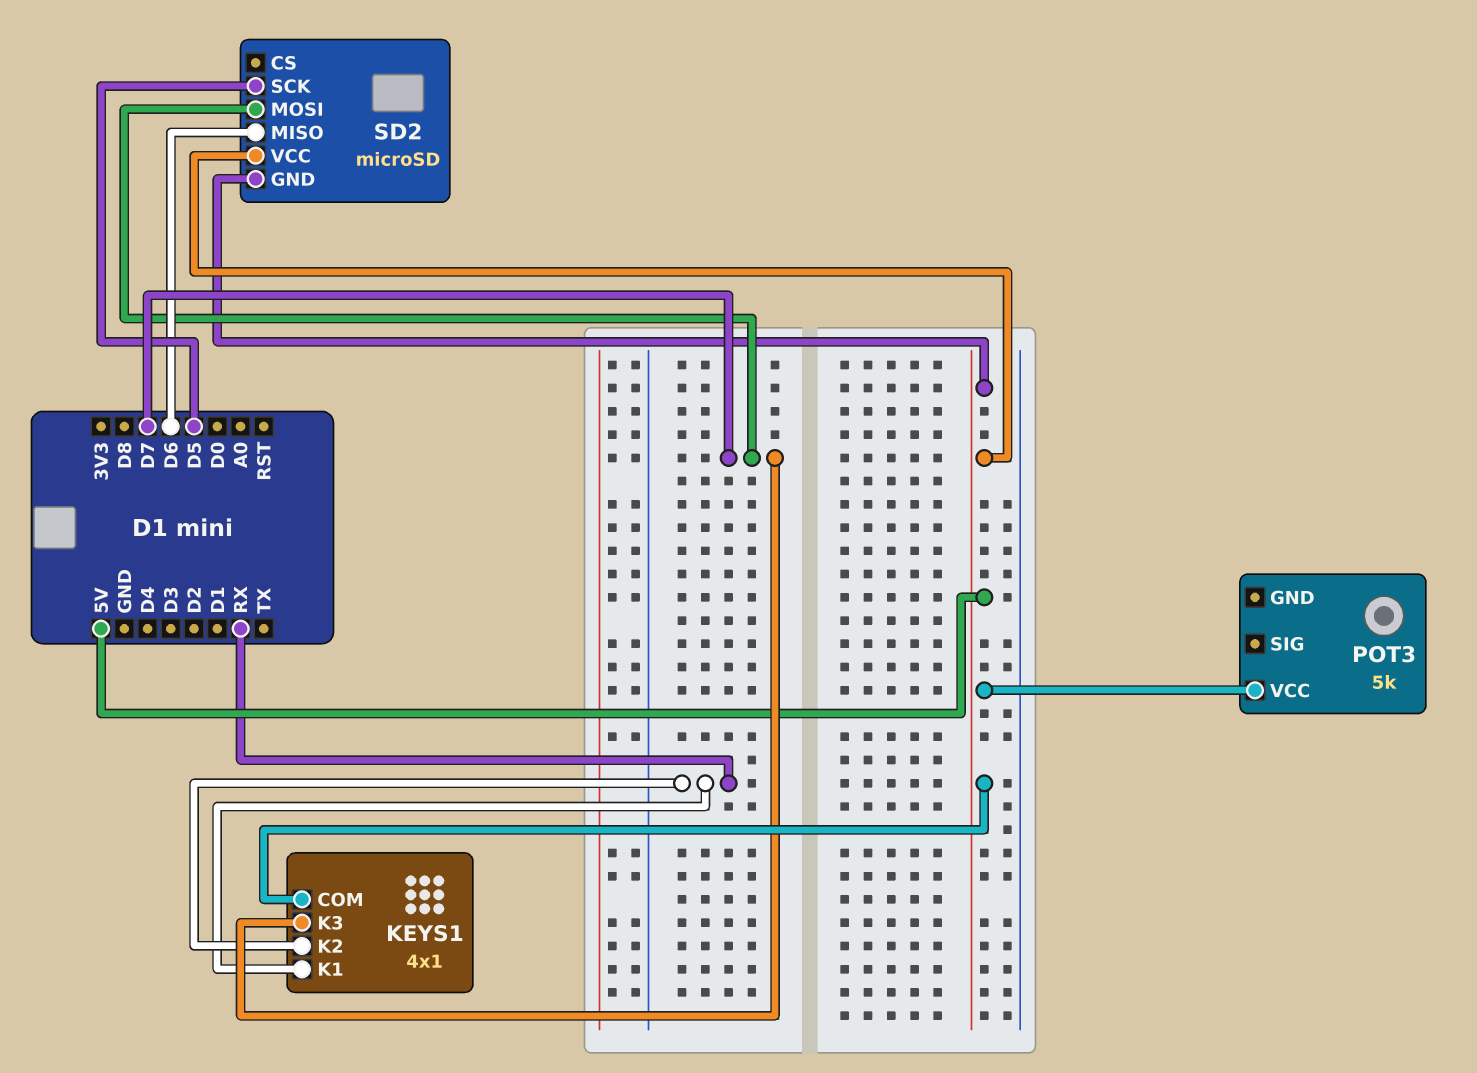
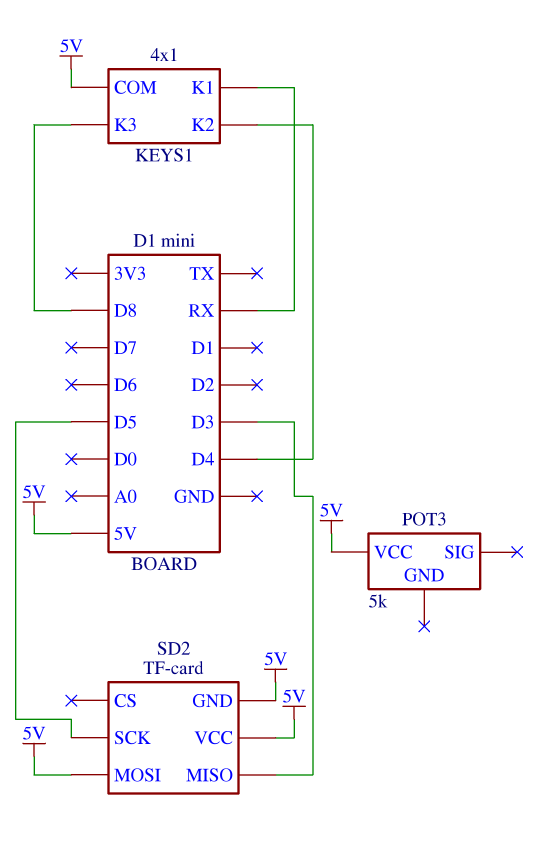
KEYS1 pin K2: RX -> D4
KEYS1 pin K3: D7 -> D8
SD2: microSD -> TF-card
SD2 pin MISO: D6 -> D3
SD2 pin MOSI: D7 -> 5V

